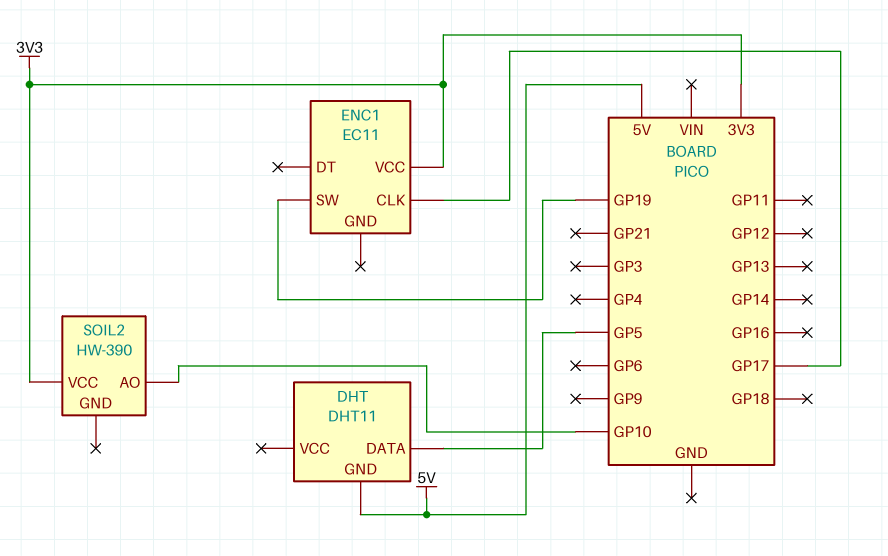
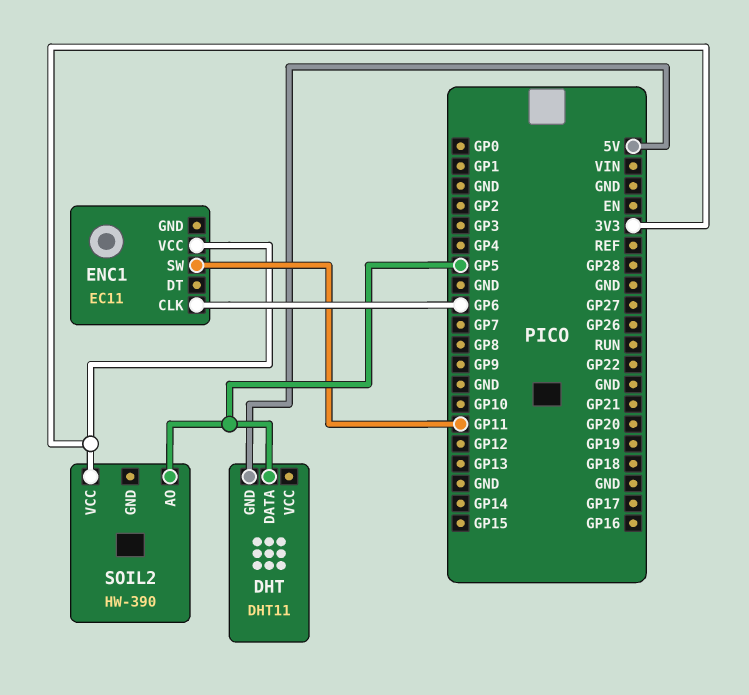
ENC1 pin CLK: GP17 -> GP6
ENC1 pin SW: GP19 -> GP11
SOIL2 pin AO: GP10 -> GP5

